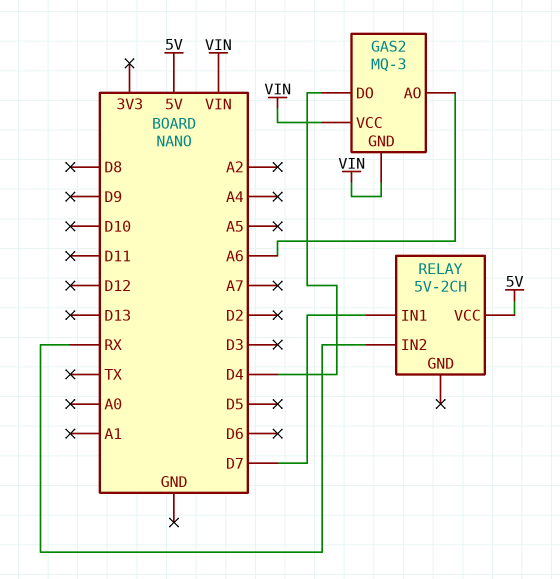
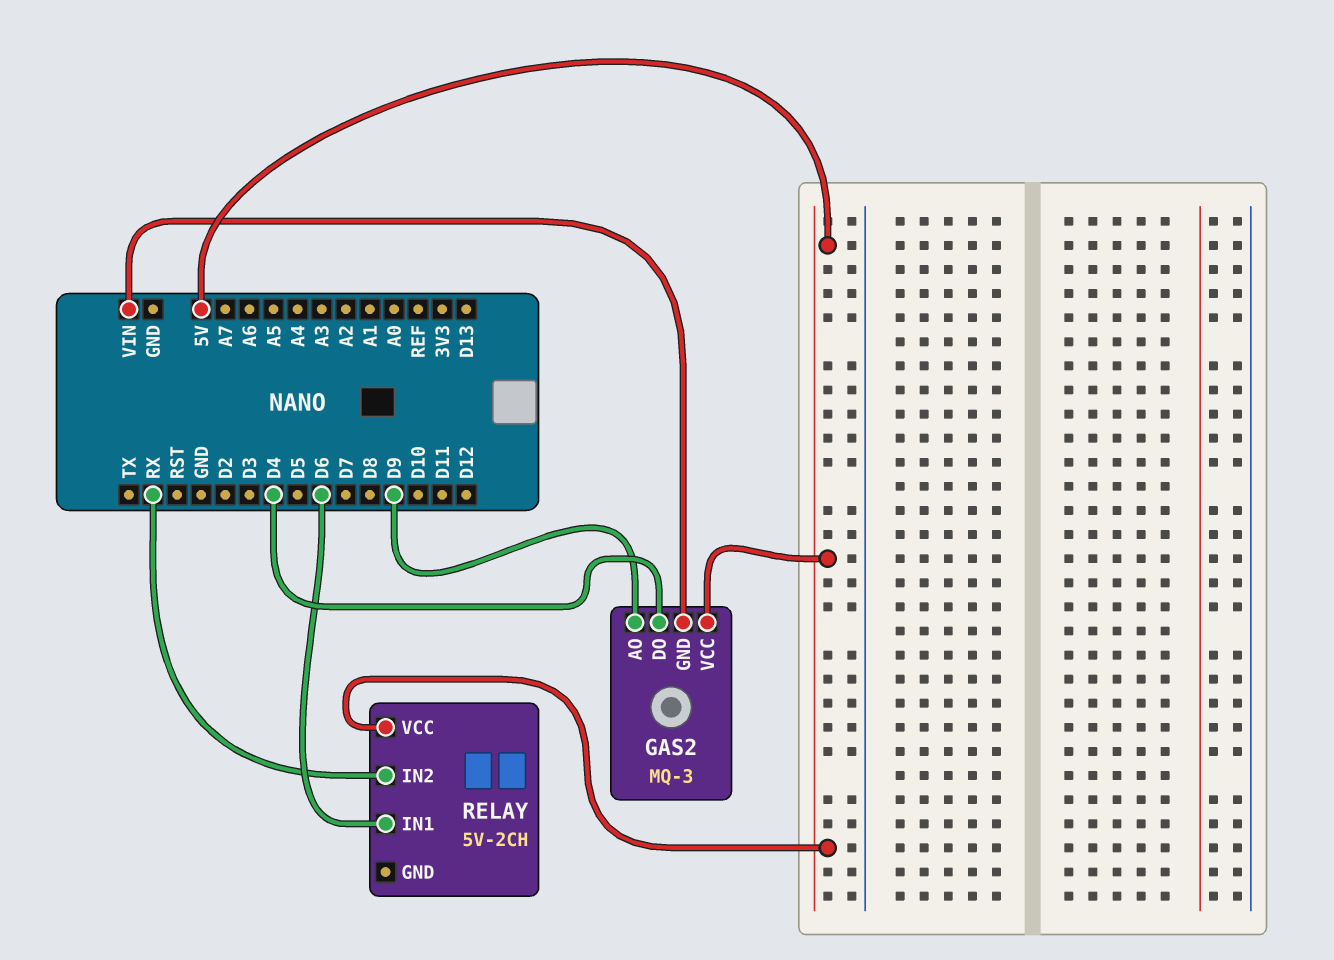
GAS2 pin AO: A6 -> D9
GAS2 pin VCC: VIN -> 5V
RELAY pin IN1: D7 -> D6

